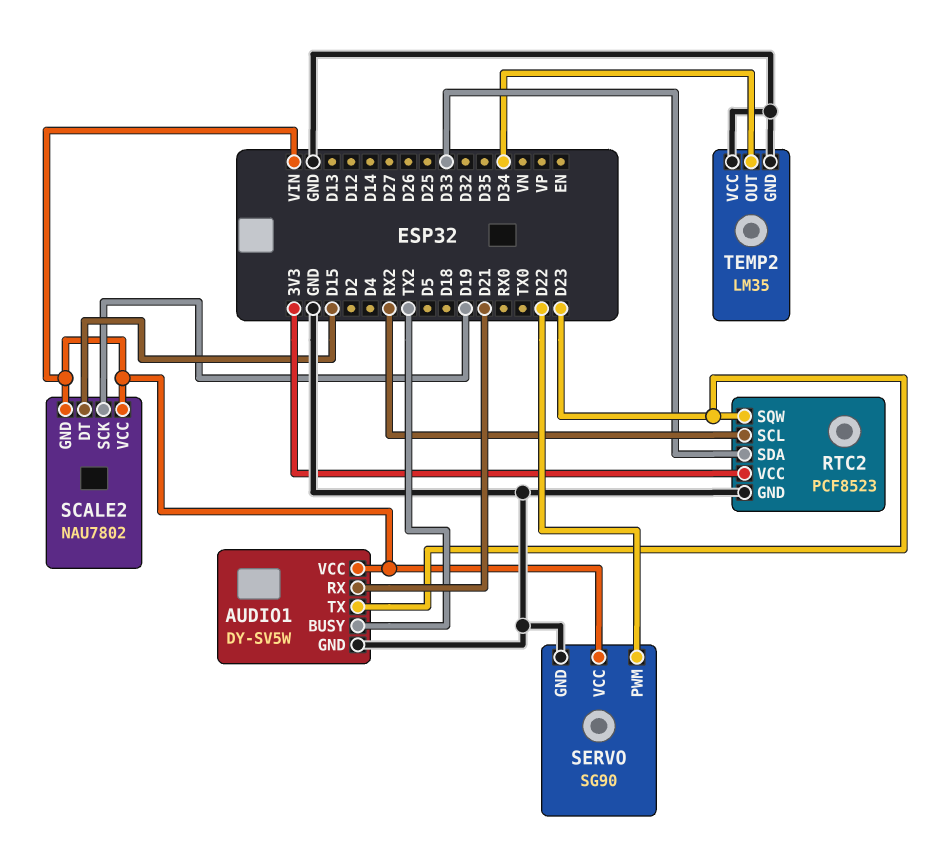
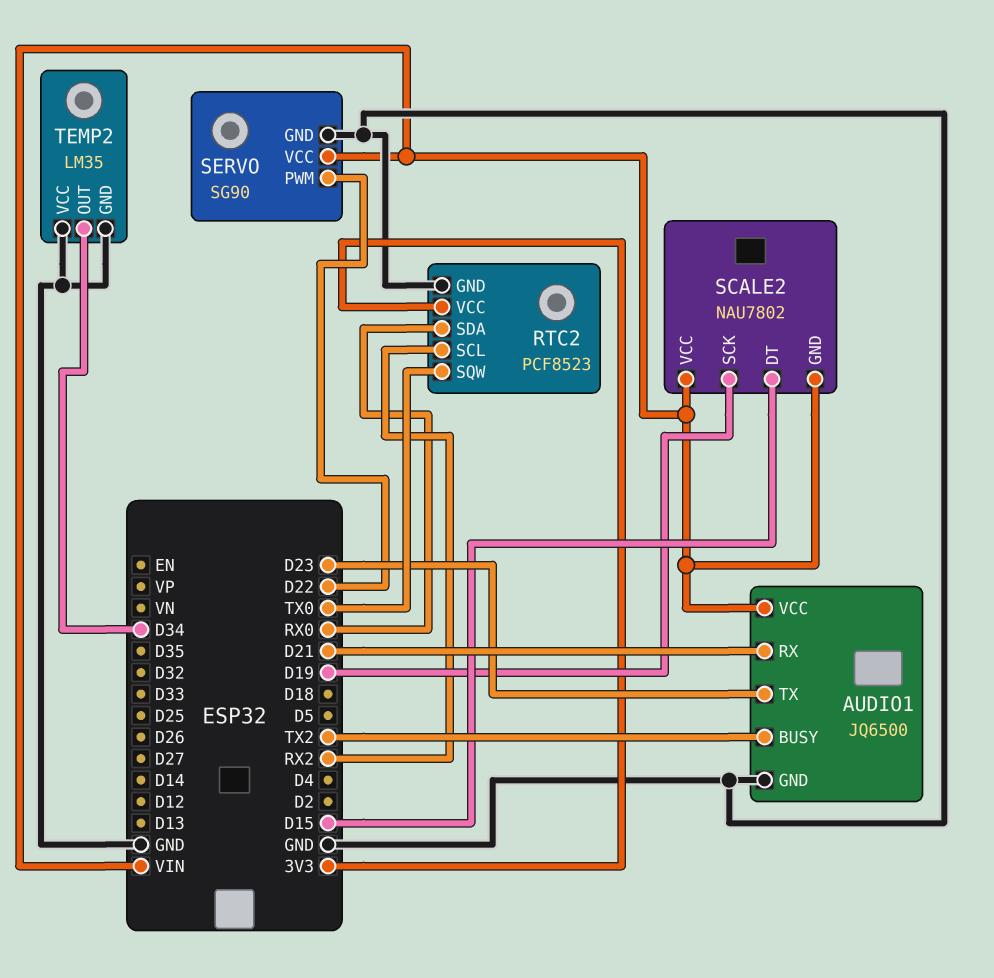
AUDIO1: DY-SV5W -> JQ6500
RTC2 pin SDA: D33 -> RX0
RTC2 pin SQW: D23 -> TX0

